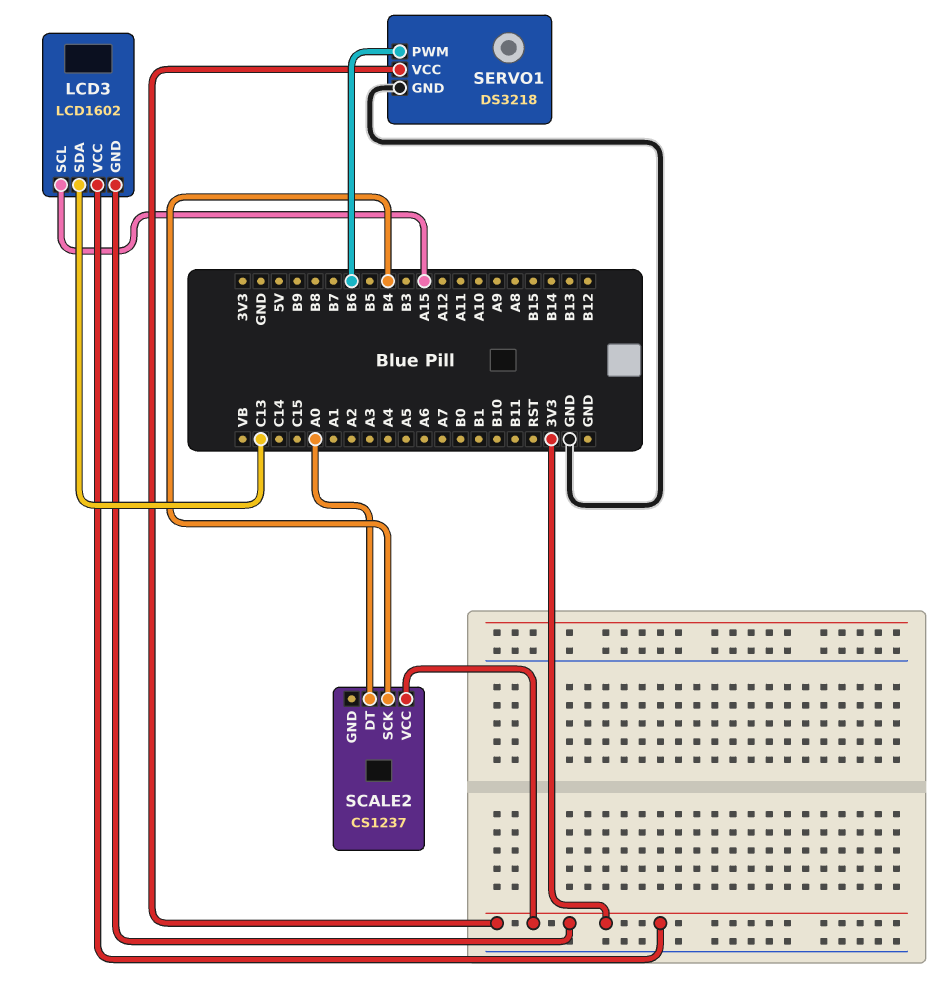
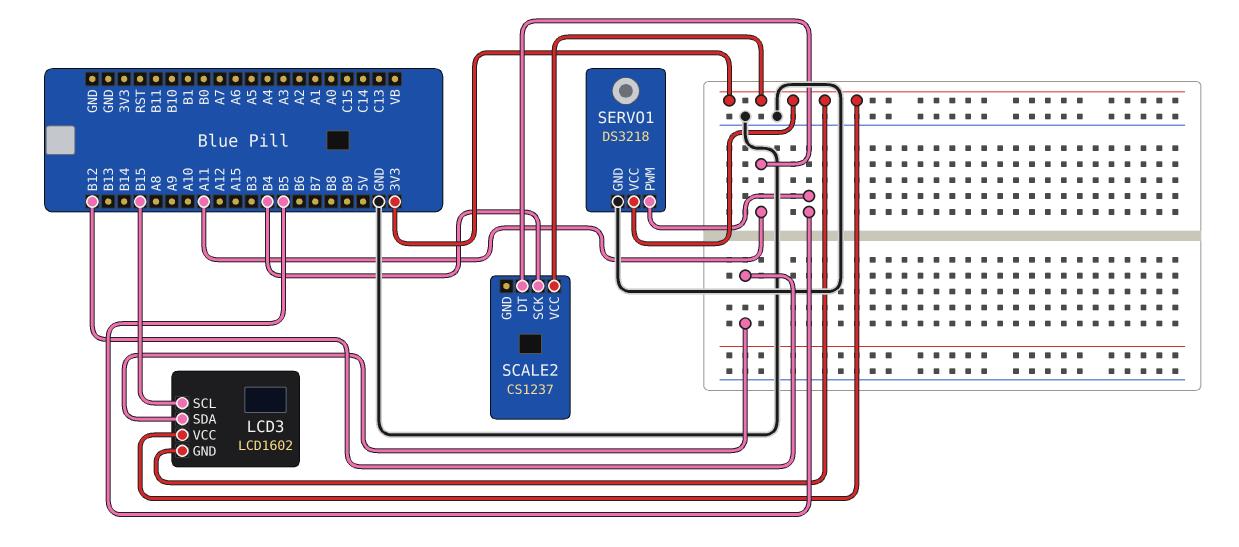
LCD3 pin SCL: A15 -> B15
LCD3 pin SDA: C13 -> B12
SCALE2 pin DT: A0 -> A11
SERVO1 pin PWM: B6 -> B5

